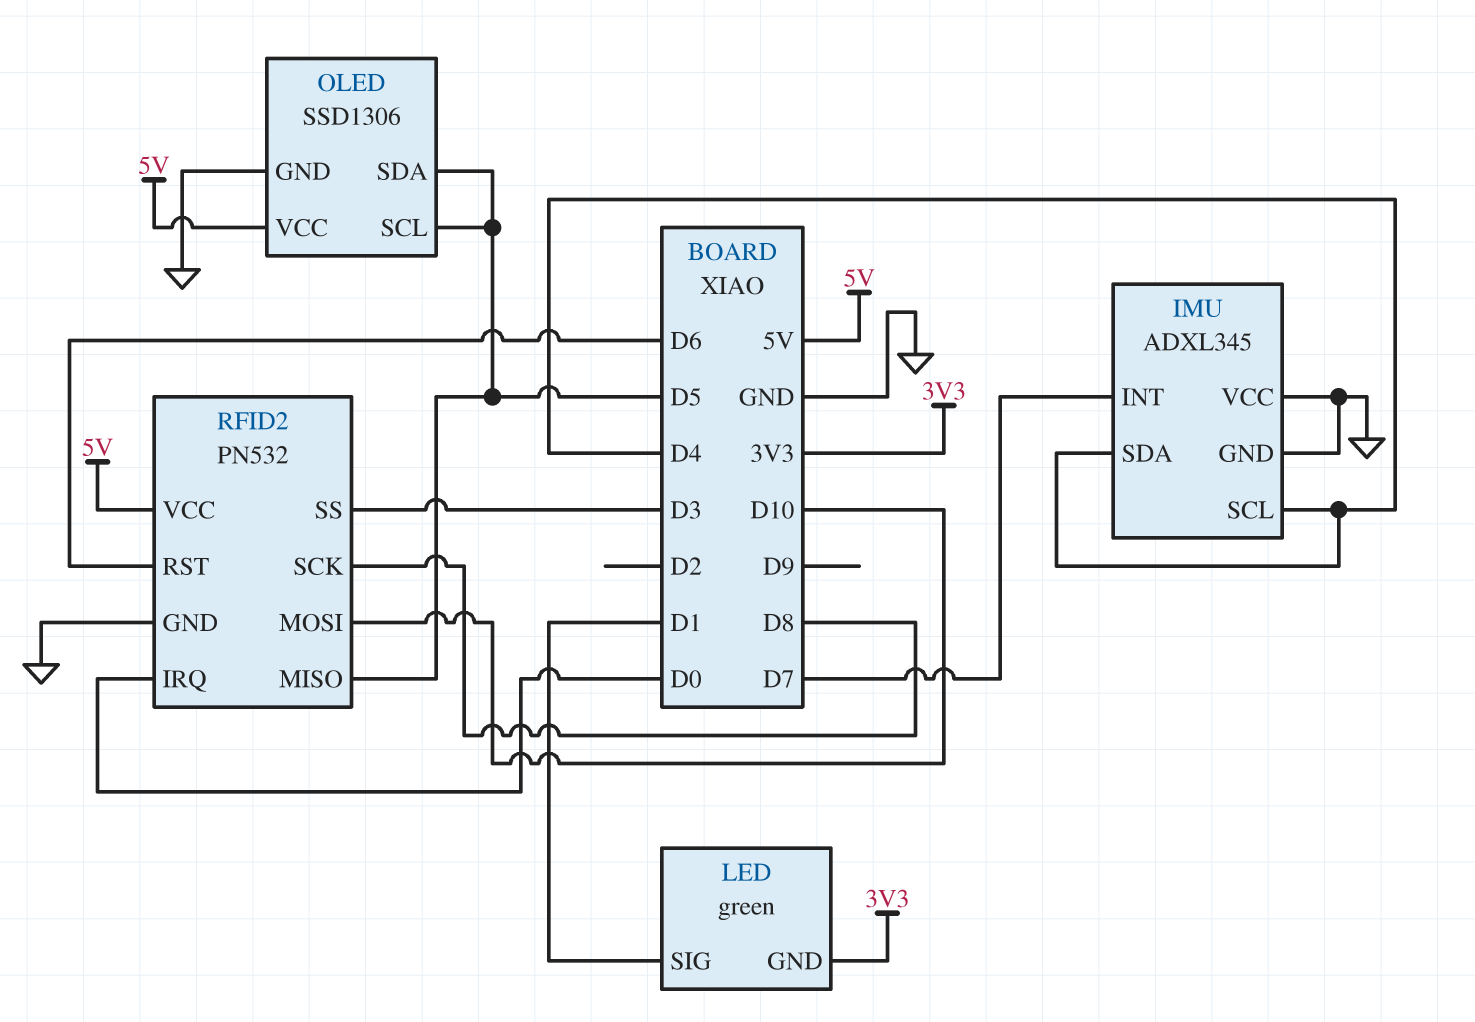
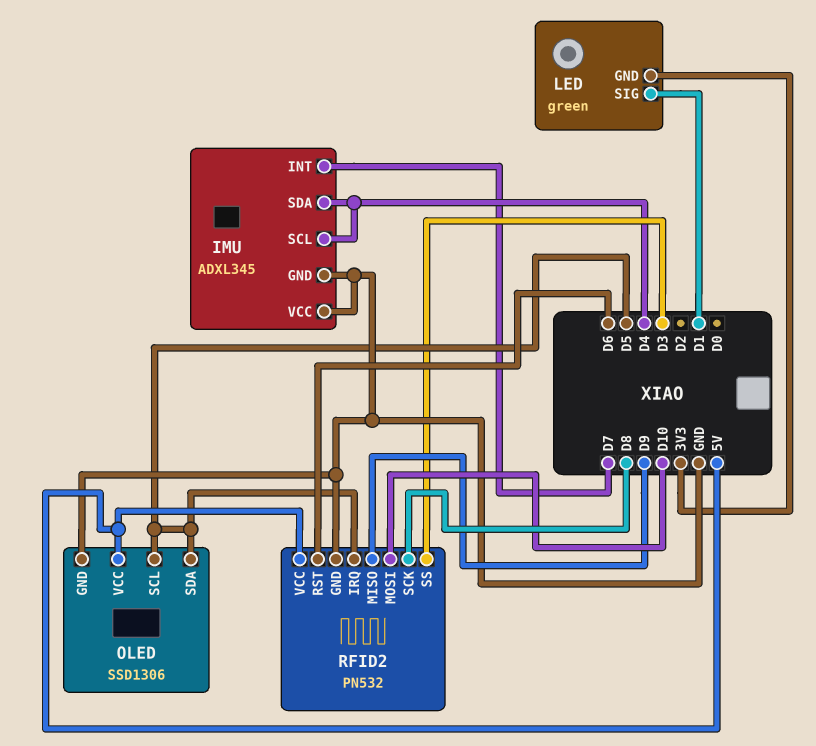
RFID2 pin IRQ: D0 -> D5
RFID2 pin MISO: D5 -> D9

